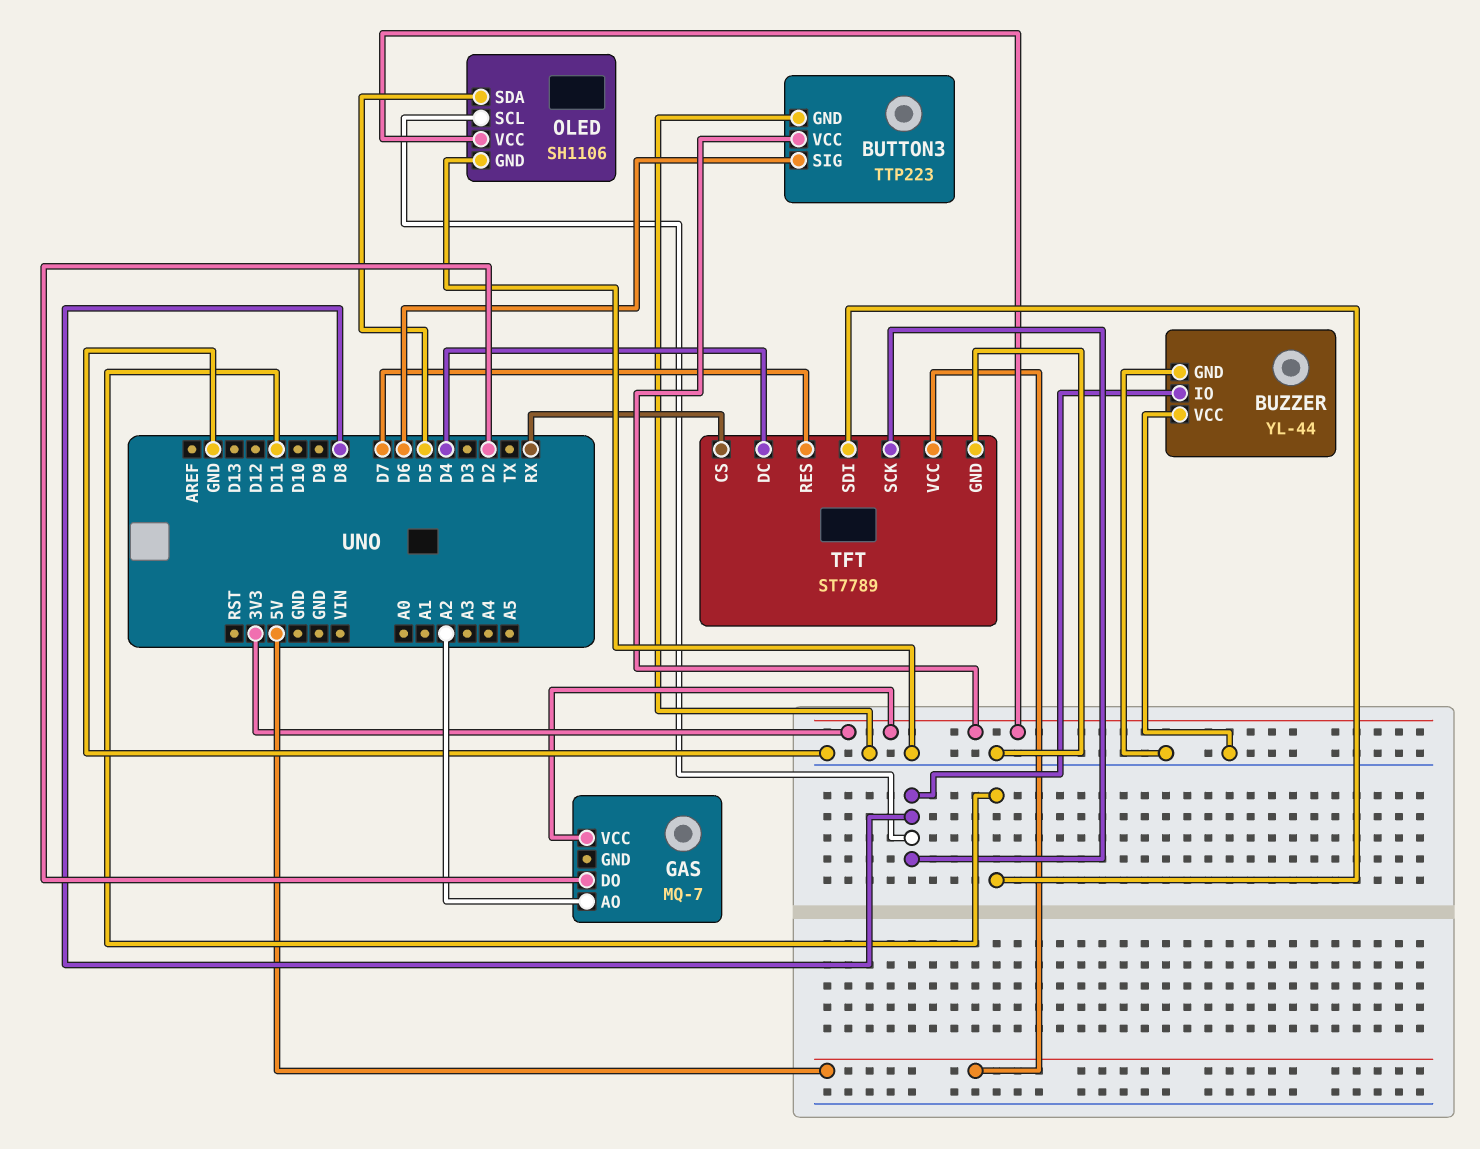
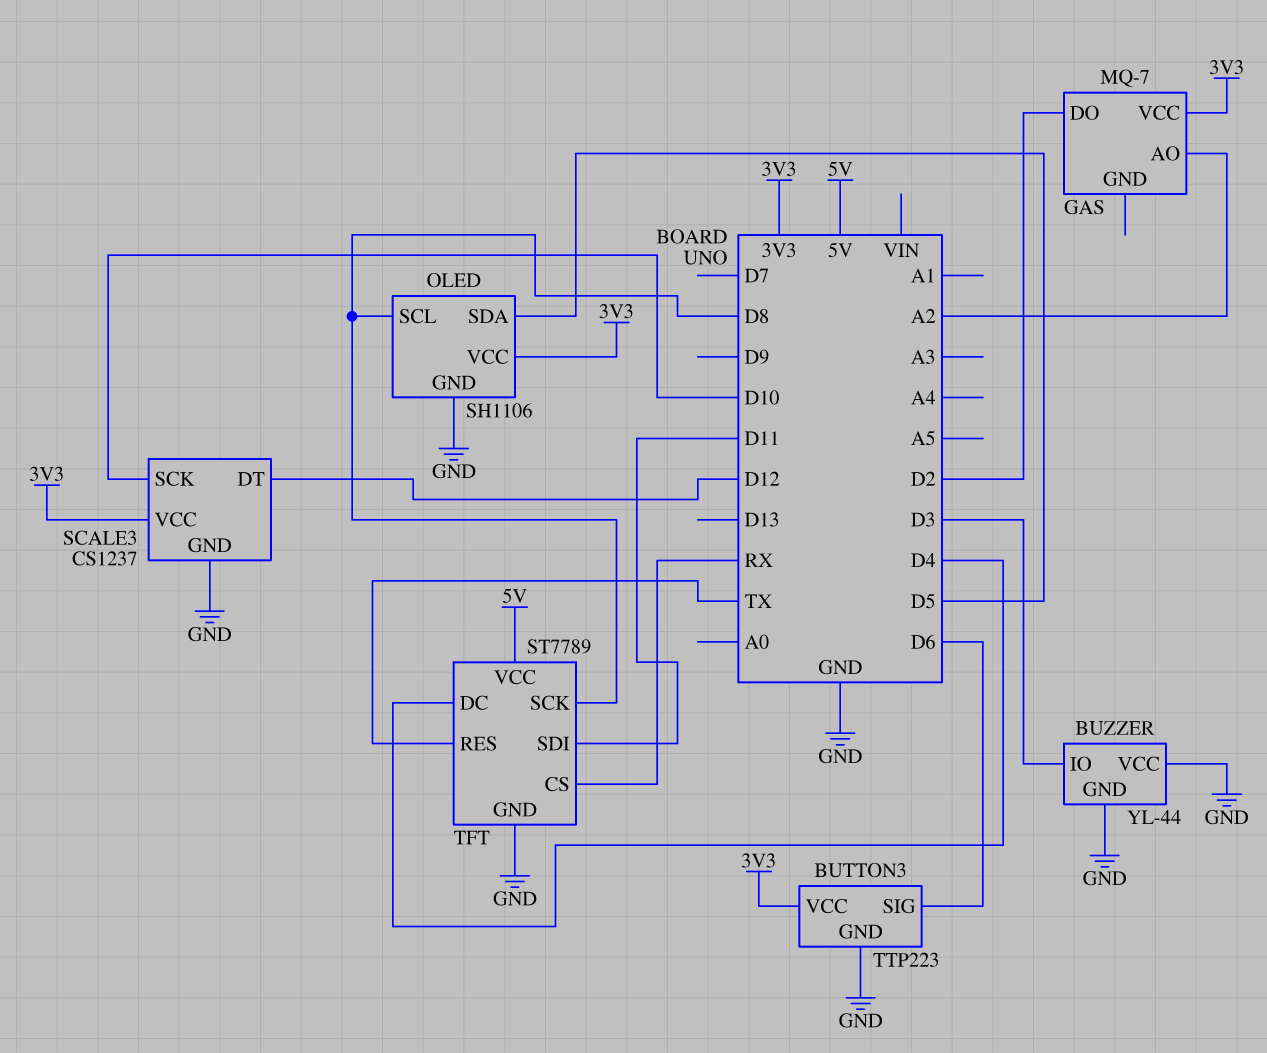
BUZZER pin IO: D8 -> D3
SCALE3: none -> CS1237
SCALE3 pin DT: none -> D12
SCALE3 pin GND: none -> GND
SCALE3 pin SCK: none -> D10
SCALE3 pin VCC: none -> 3V3
TFT pin RES: D7 -> TX

